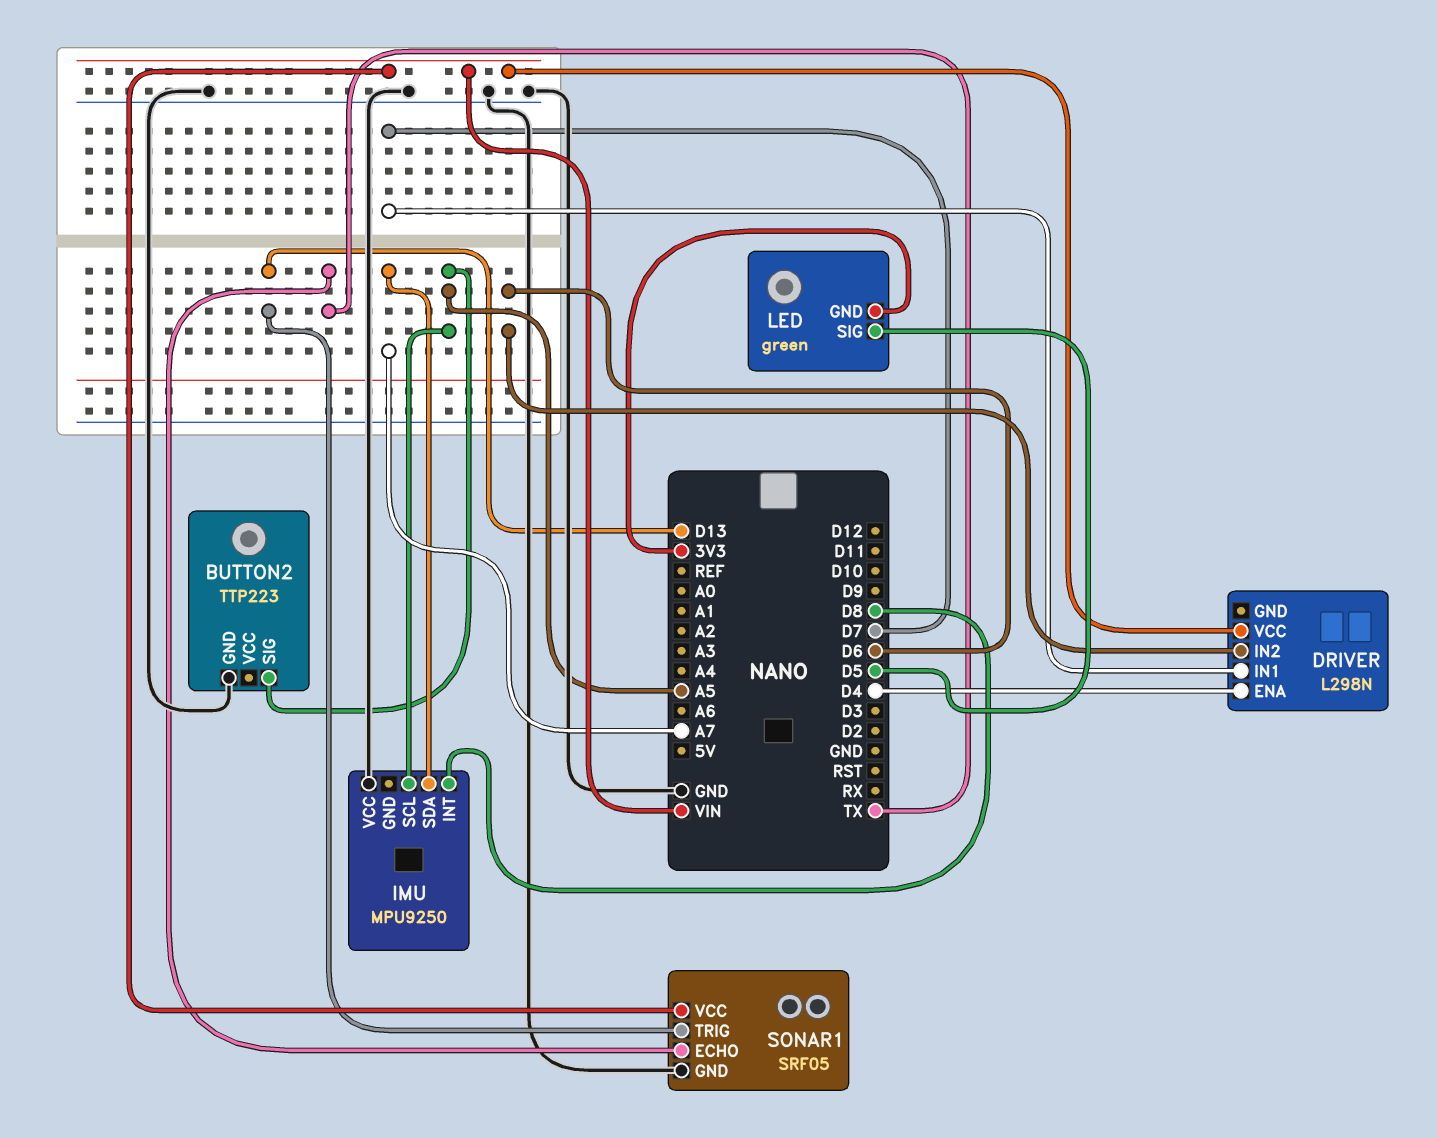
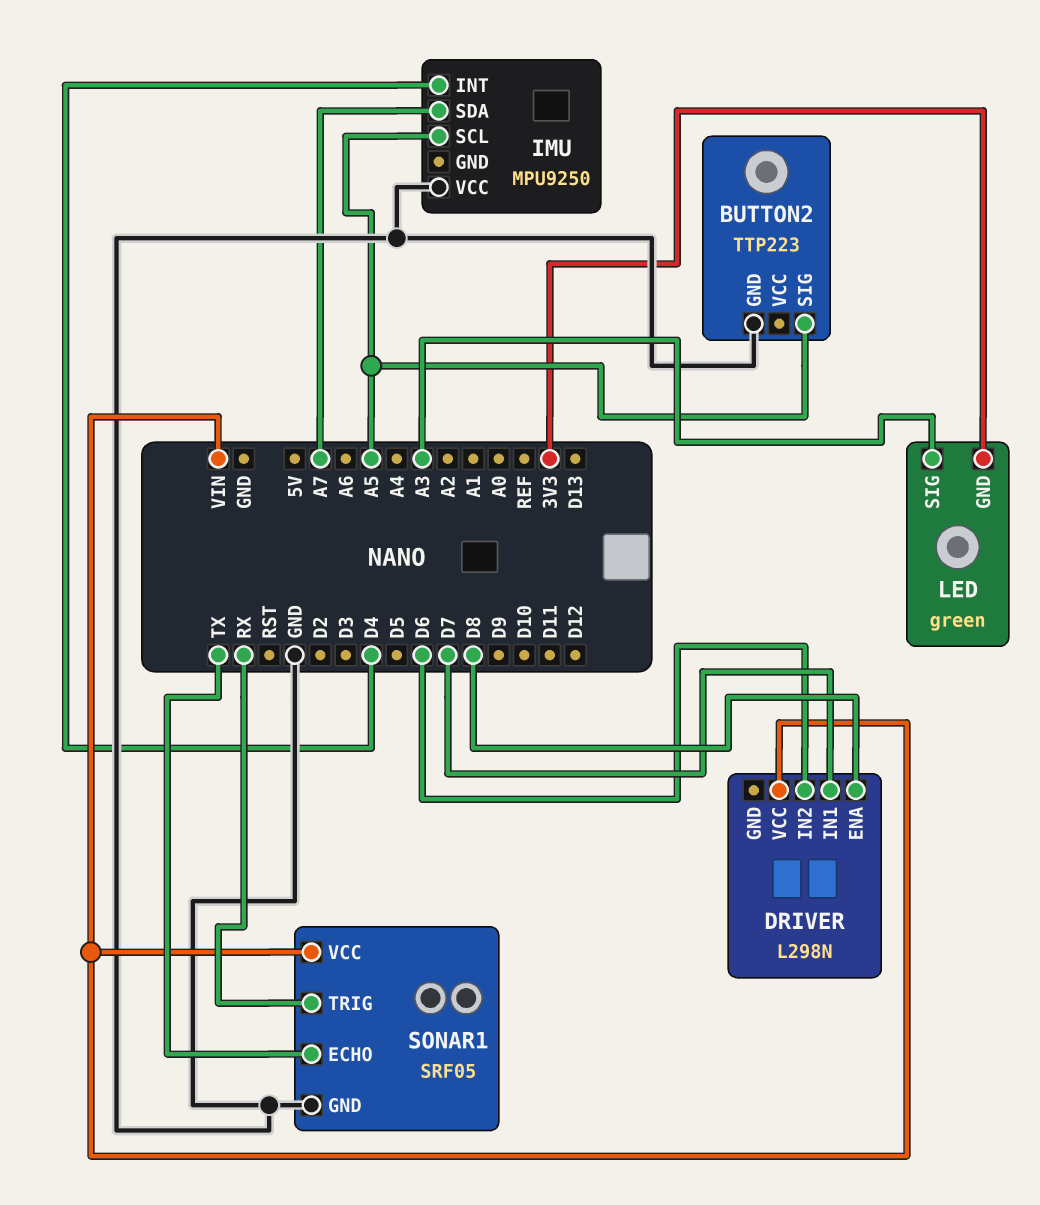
DRIVER pin ENA: D4 -> D8
IMU pin INT: D8 -> D4
LED pin SIG: D5 -> A3
SONAR1 pin TRIG: D13 -> RX

